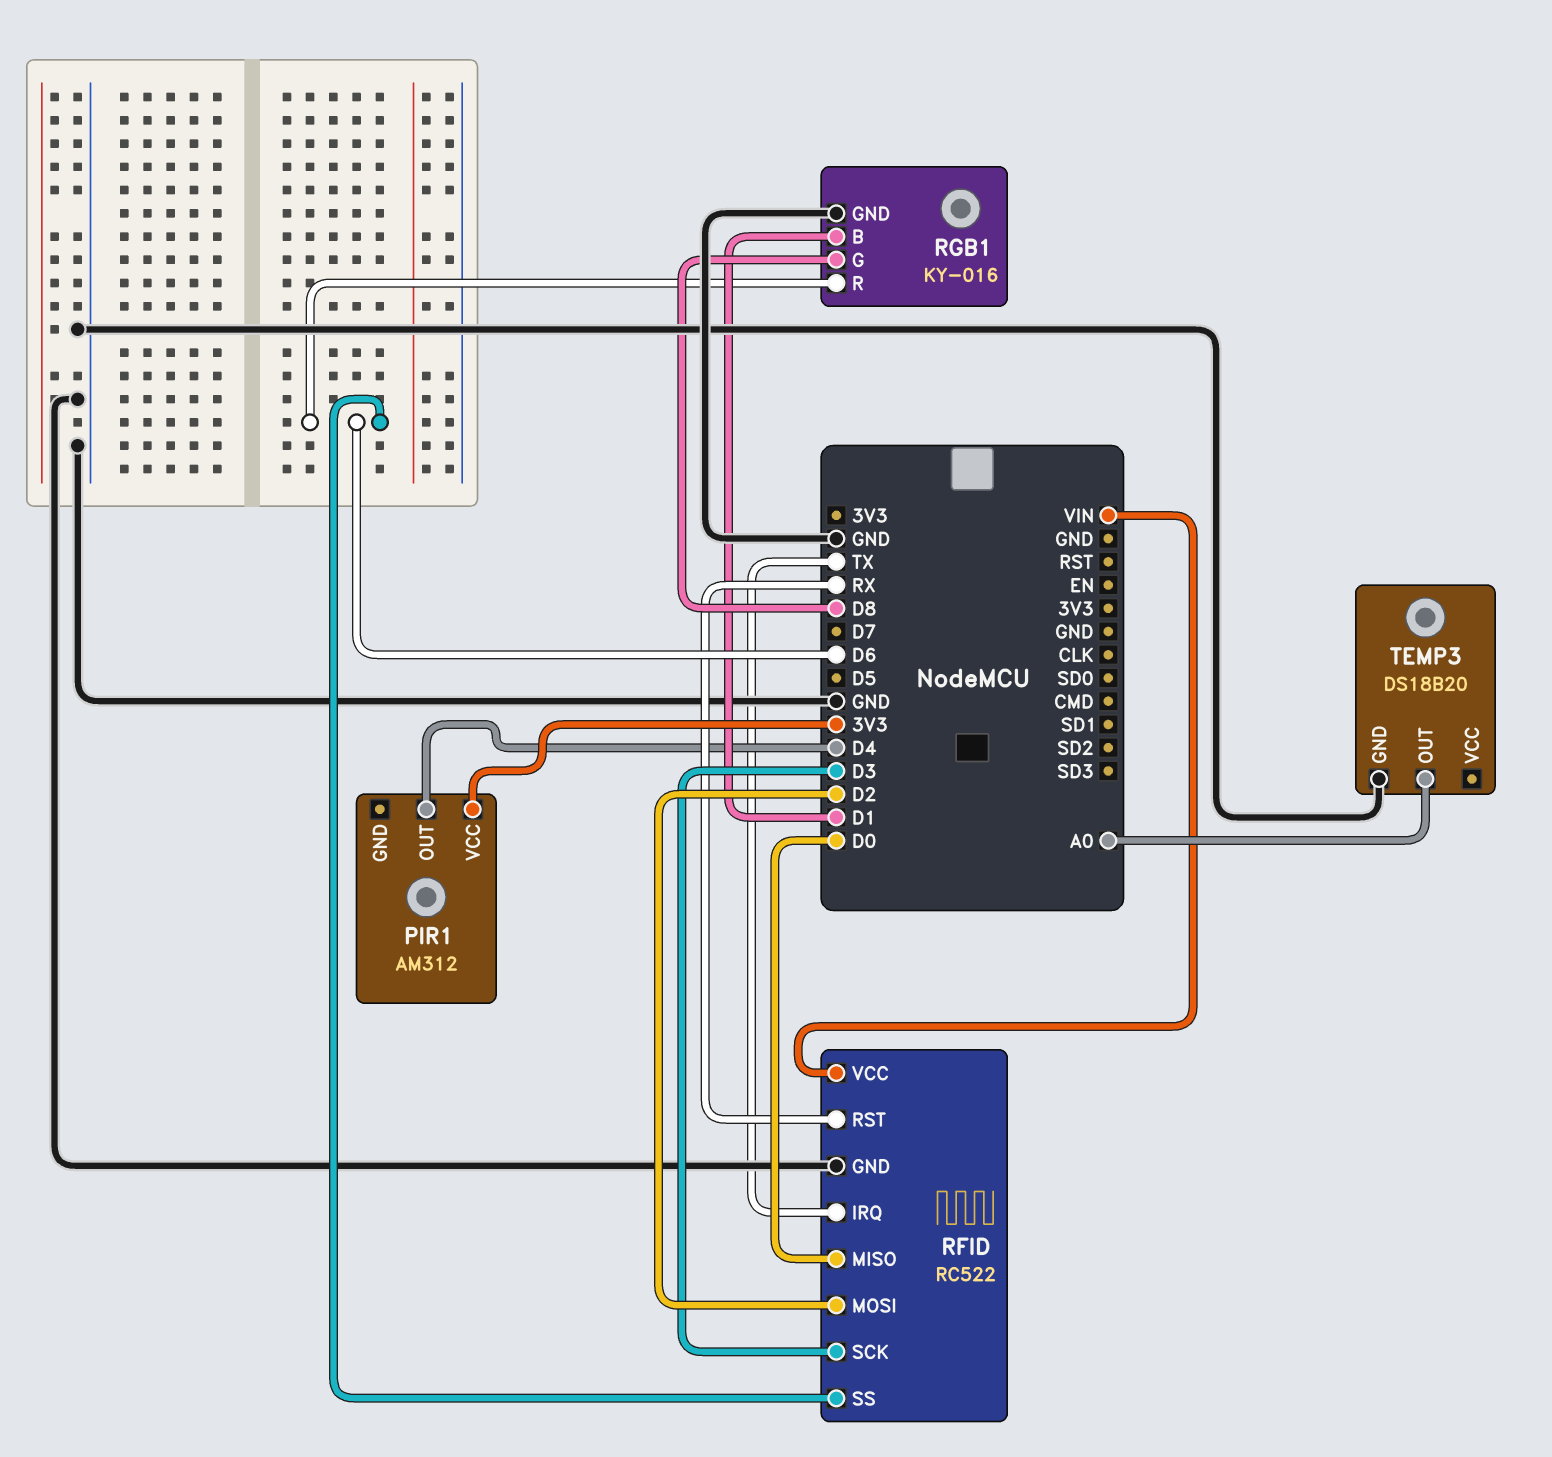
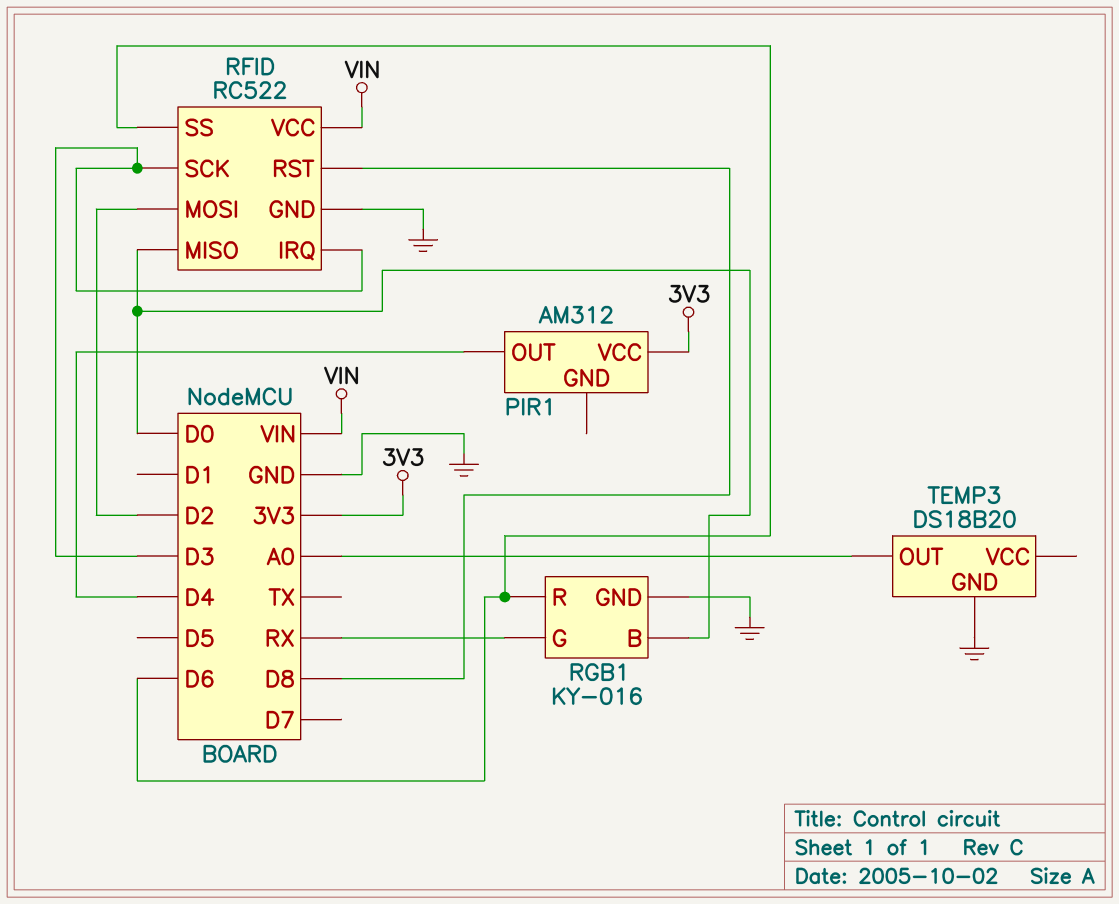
RFID pin IRQ: TX -> D3
RFID pin RST: RX -> D8
RGB1 pin B: D1 -> D0
RGB1 pin G: D8 -> RX

